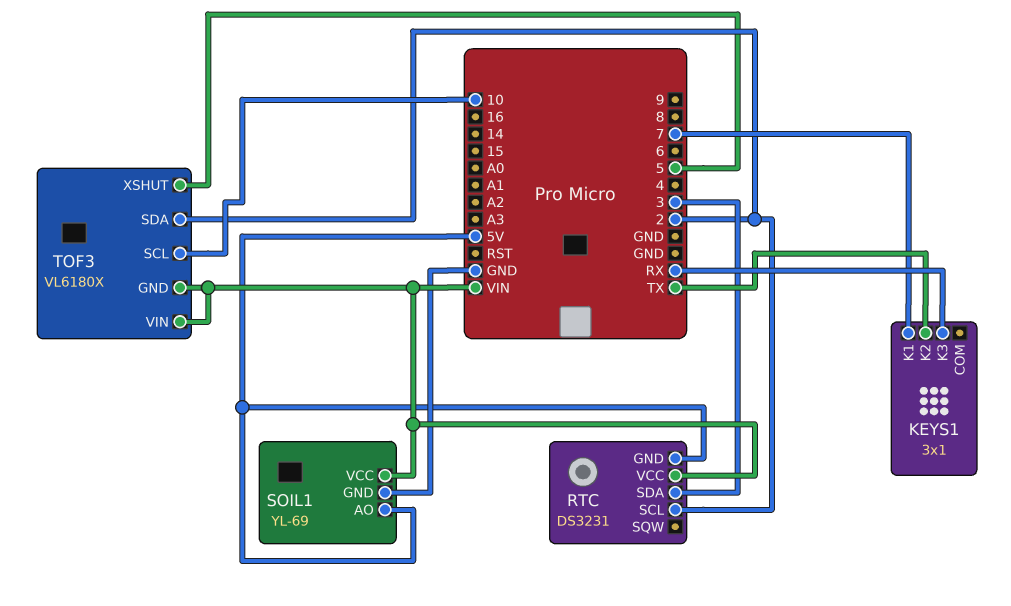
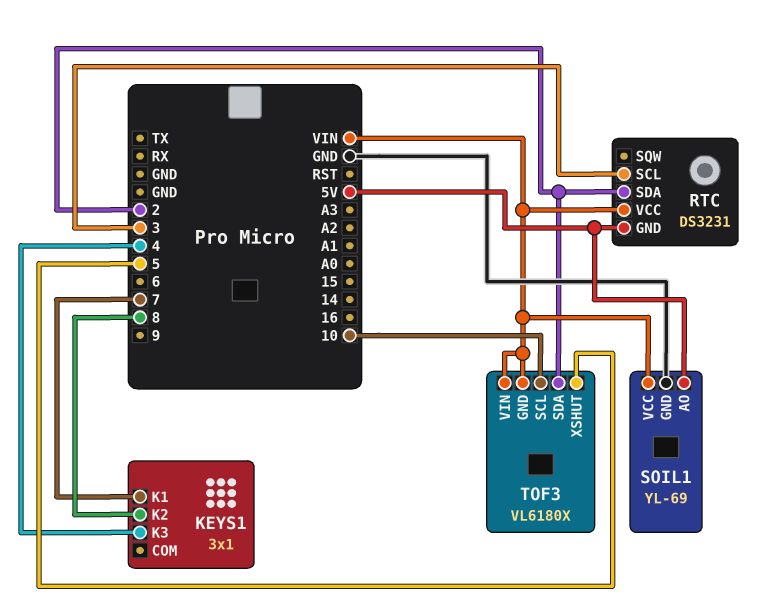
KEYS1 pin K2: TX -> 8
KEYS1 pin K3: RX -> 4
RTC pin SCL: 2 -> 3
RTC pin SDA: 3 -> 2

